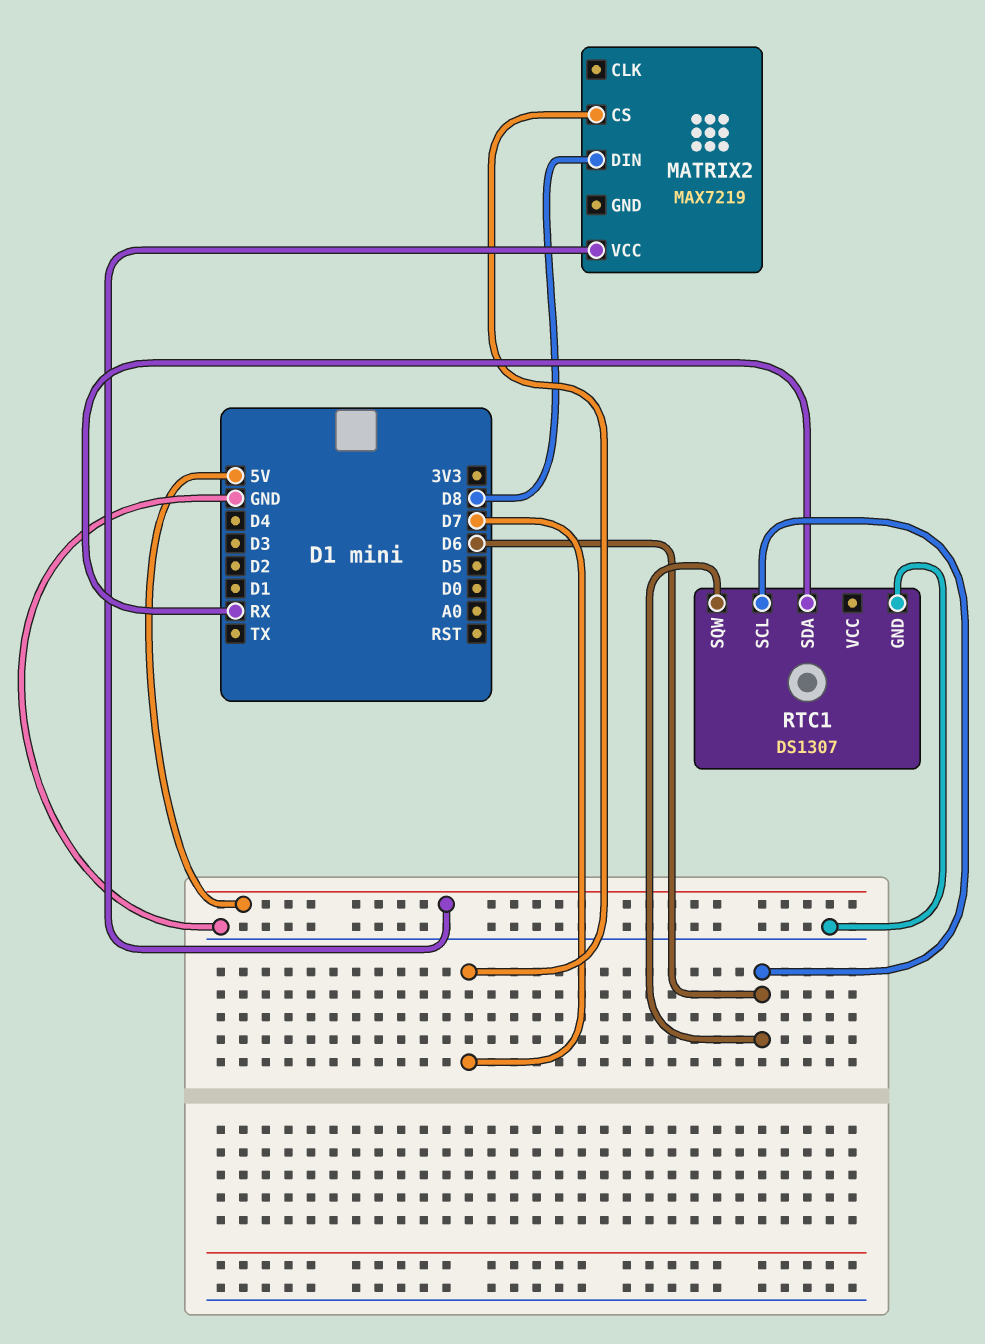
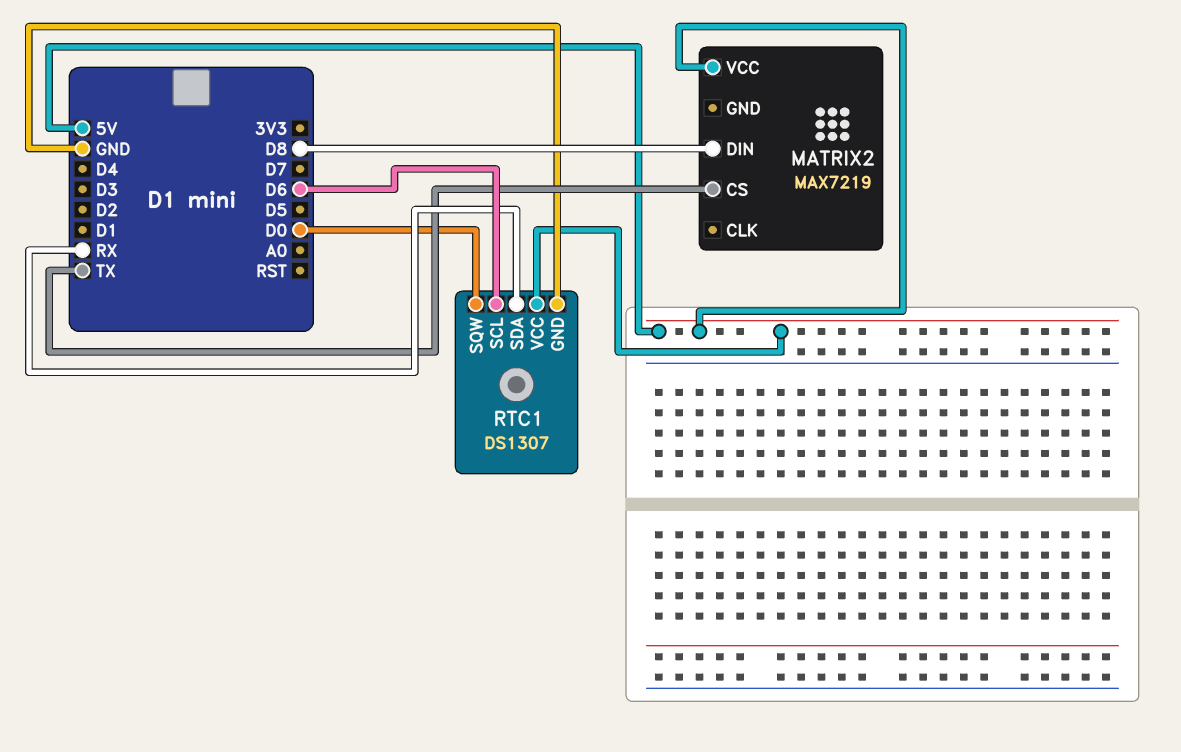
MATRIX2 pin CS: D7 -> TX
RTC1 pin SQW: D6 -> D0
RTC1 pin VCC: none -> 5V

